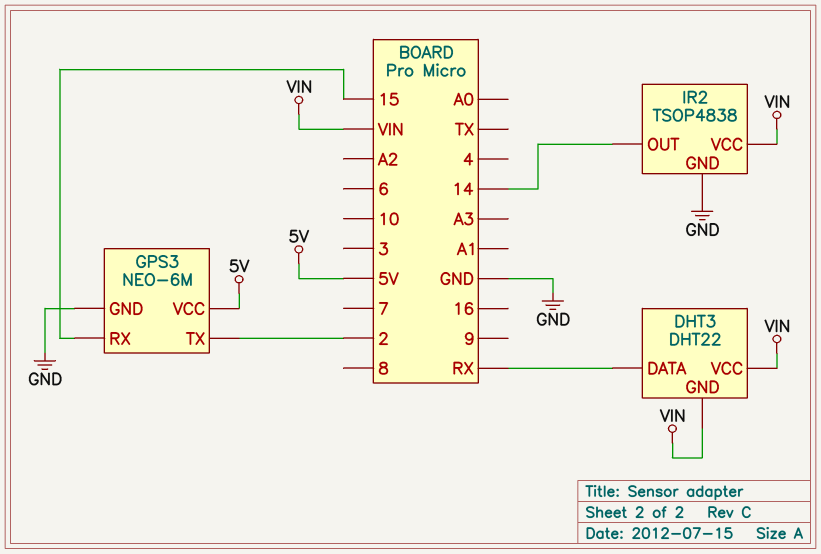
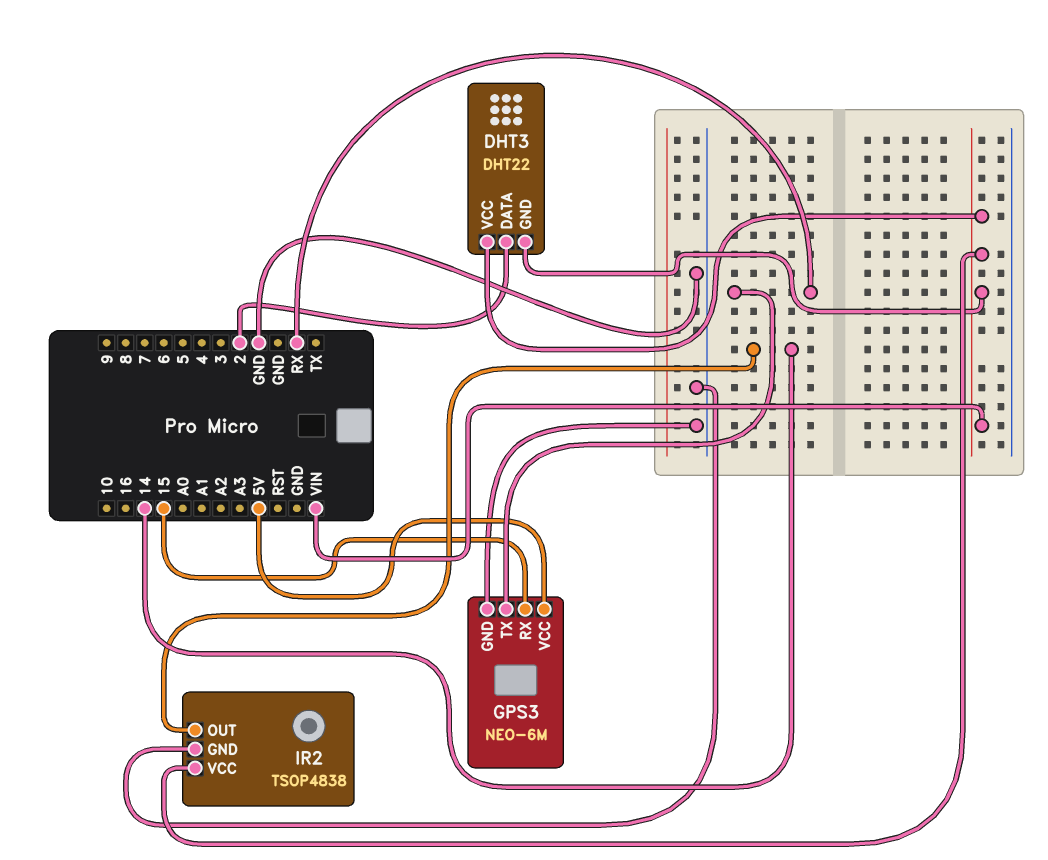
DHT3 pin DATA: RX -> 2
GPS3 pin TX: 2 -> RX

